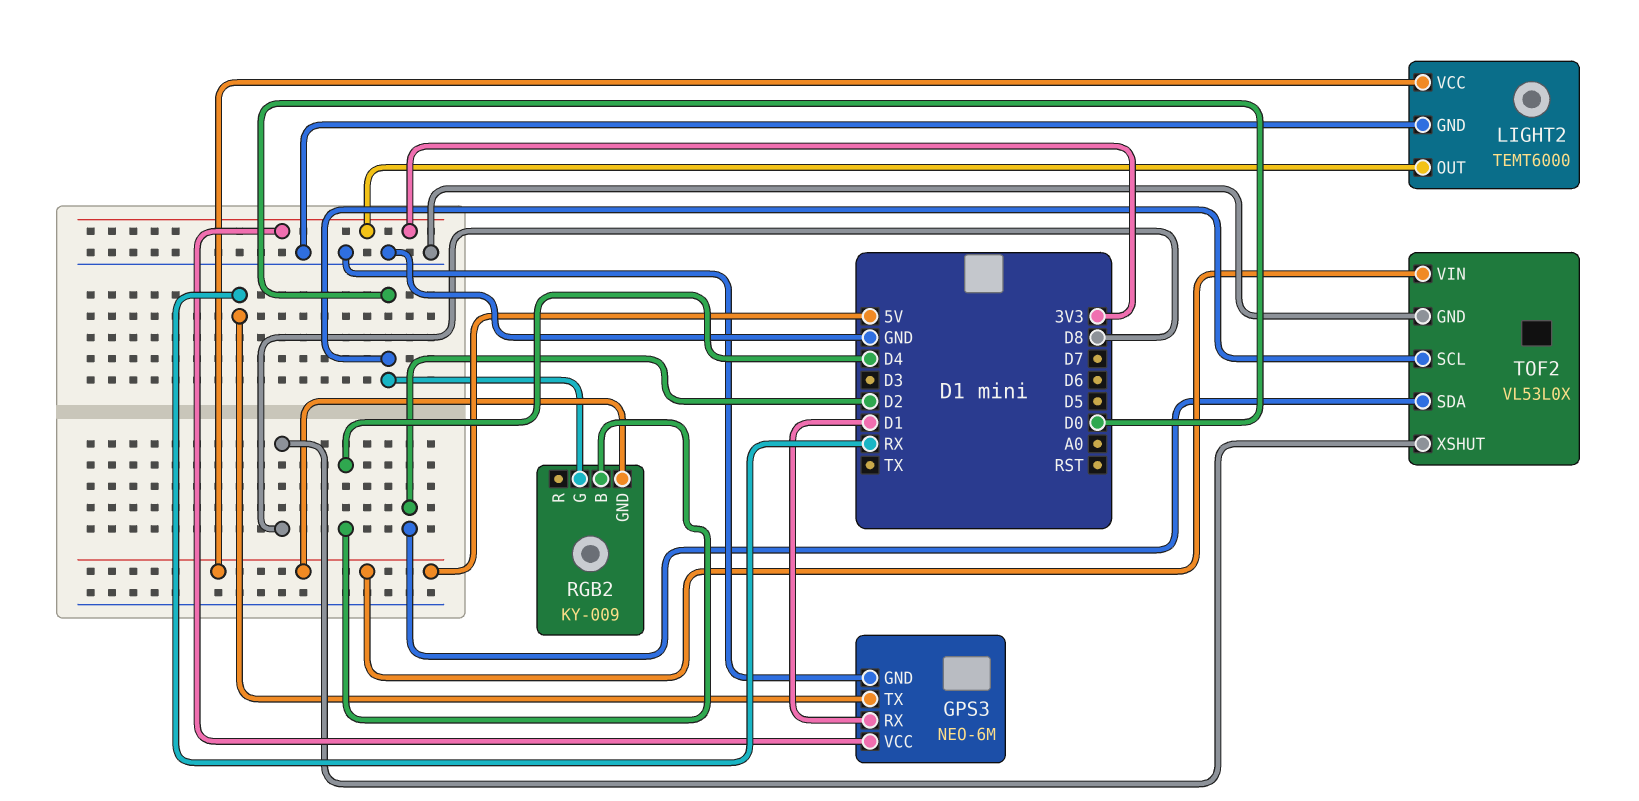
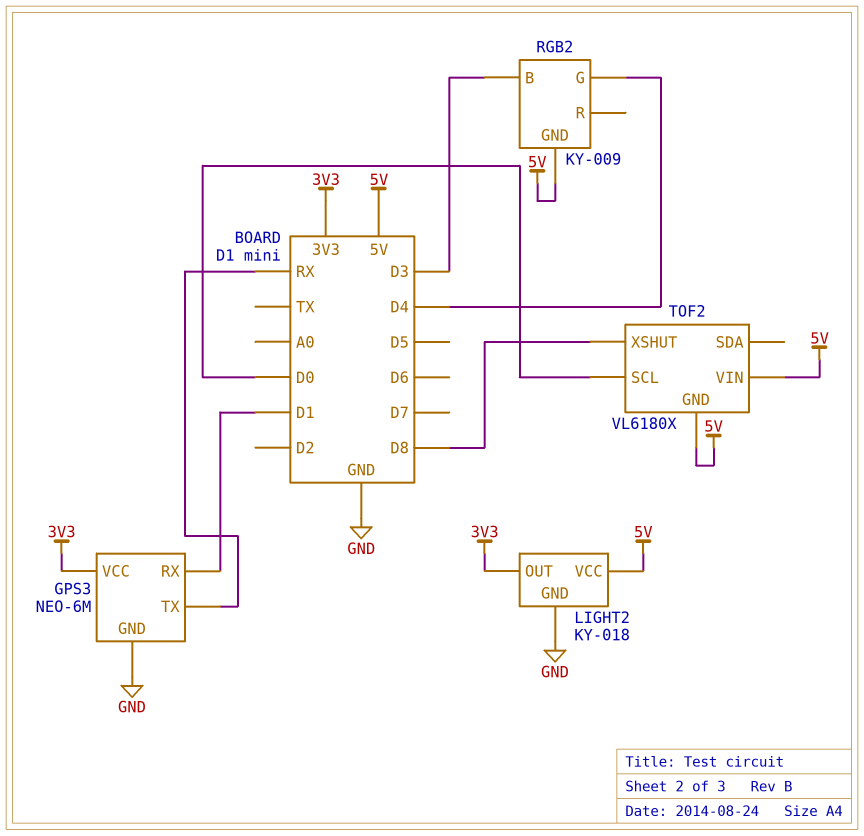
LIGHT2: TEMT6000 -> KY-018
RGB2 pin B: D4 -> D3
RGB2 pin G: D0 -> D4
TOF2: VL53L0X -> VL6180X
TOF2 pin GND: GND -> 5V
TOF2 pin SDA: D2 -> none

